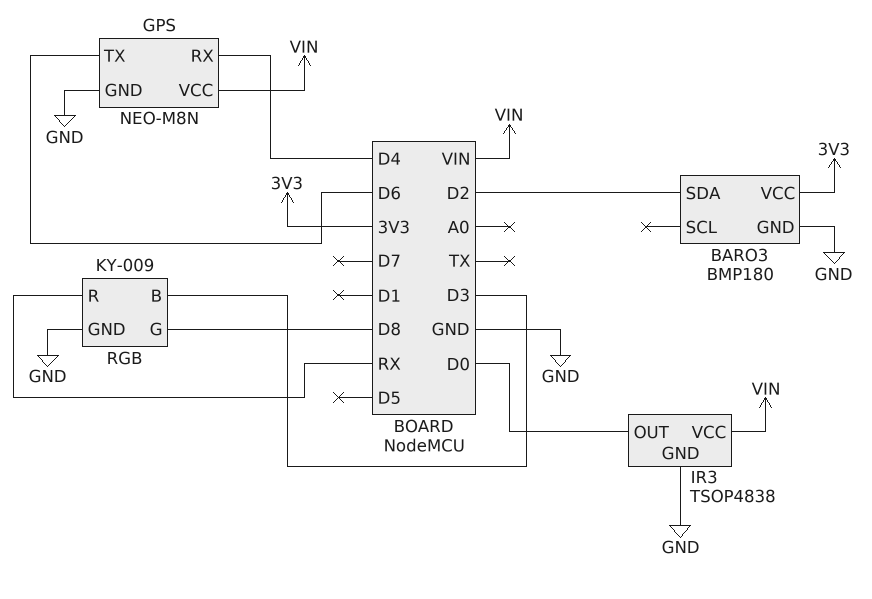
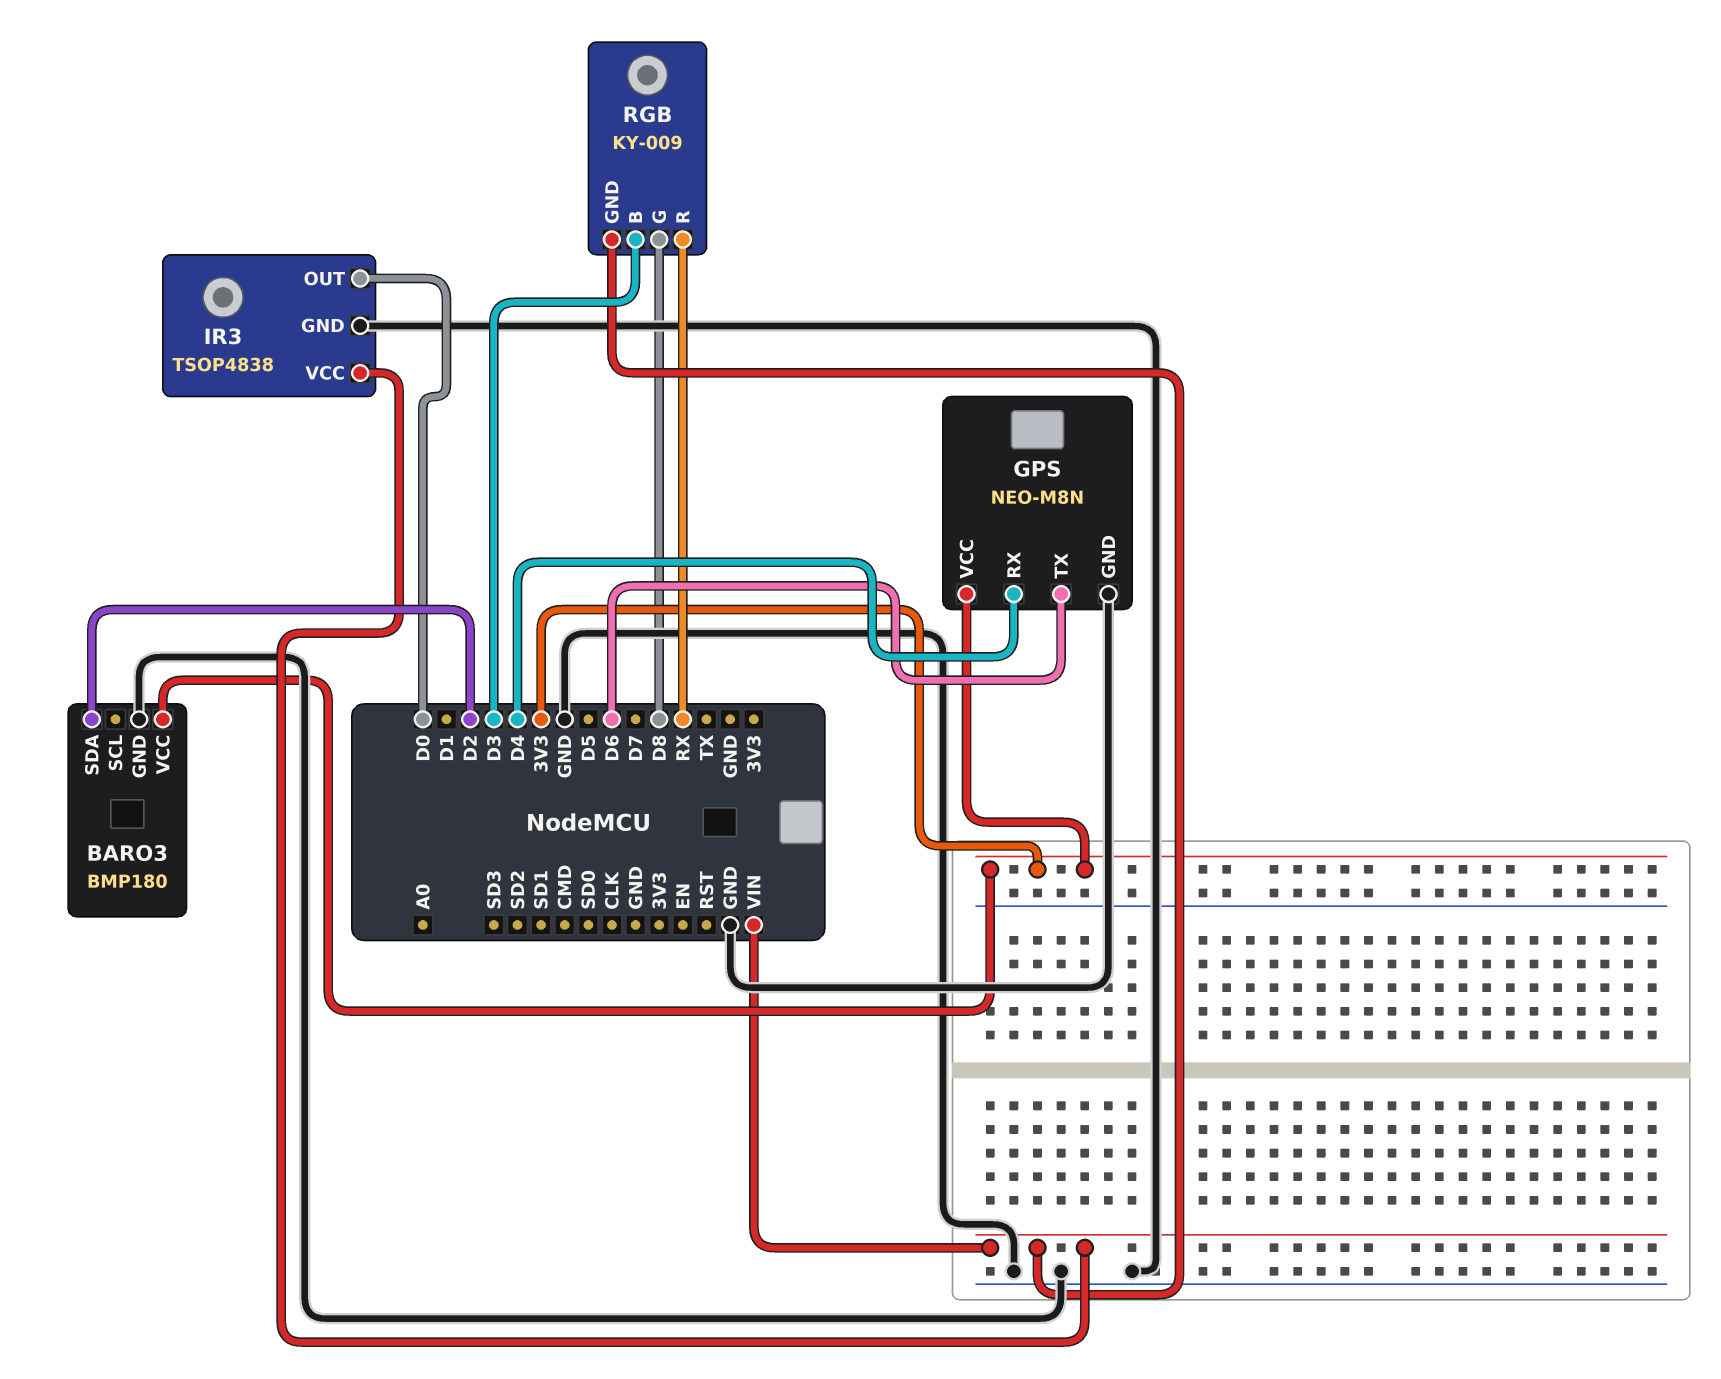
GPS pin VCC: VIN -> 3V3
RGB pin GND: GND -> VIN

